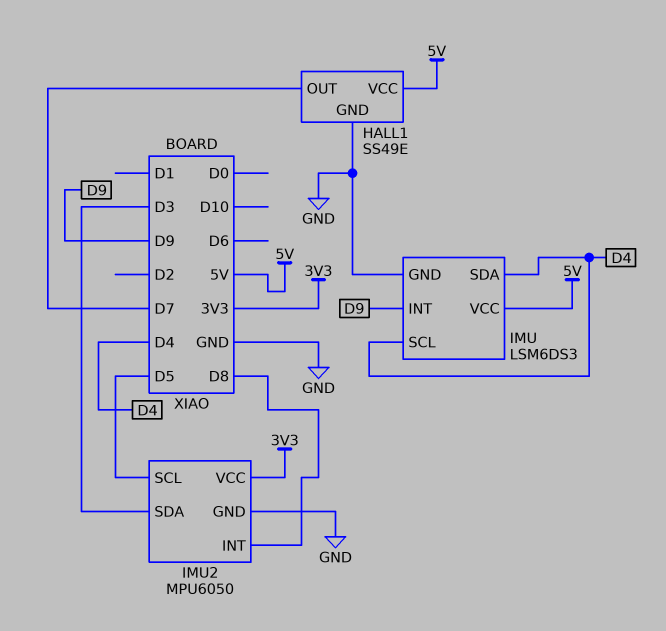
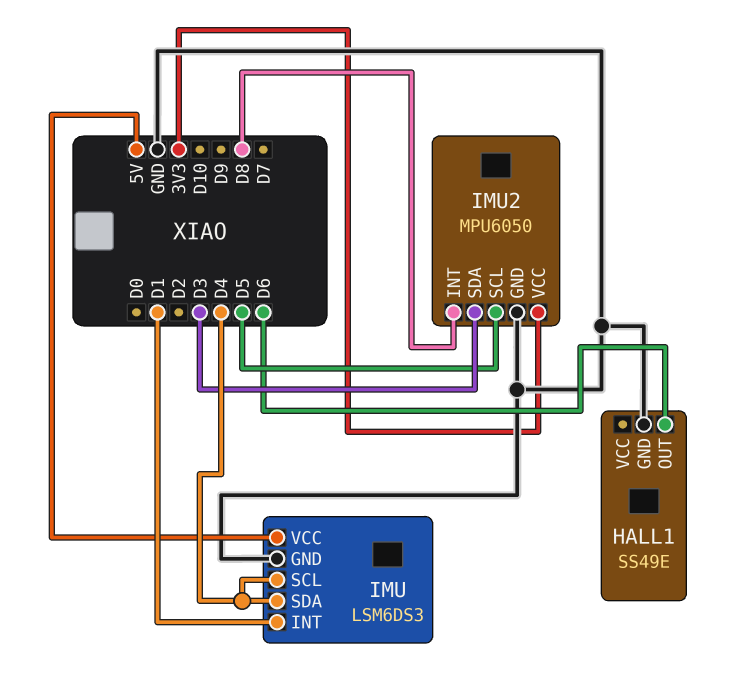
HALL1 pin OUT: D7 -> D6
HALL1 pin VCC: 5V -> none
IMU pin INT: D9 -> D1

